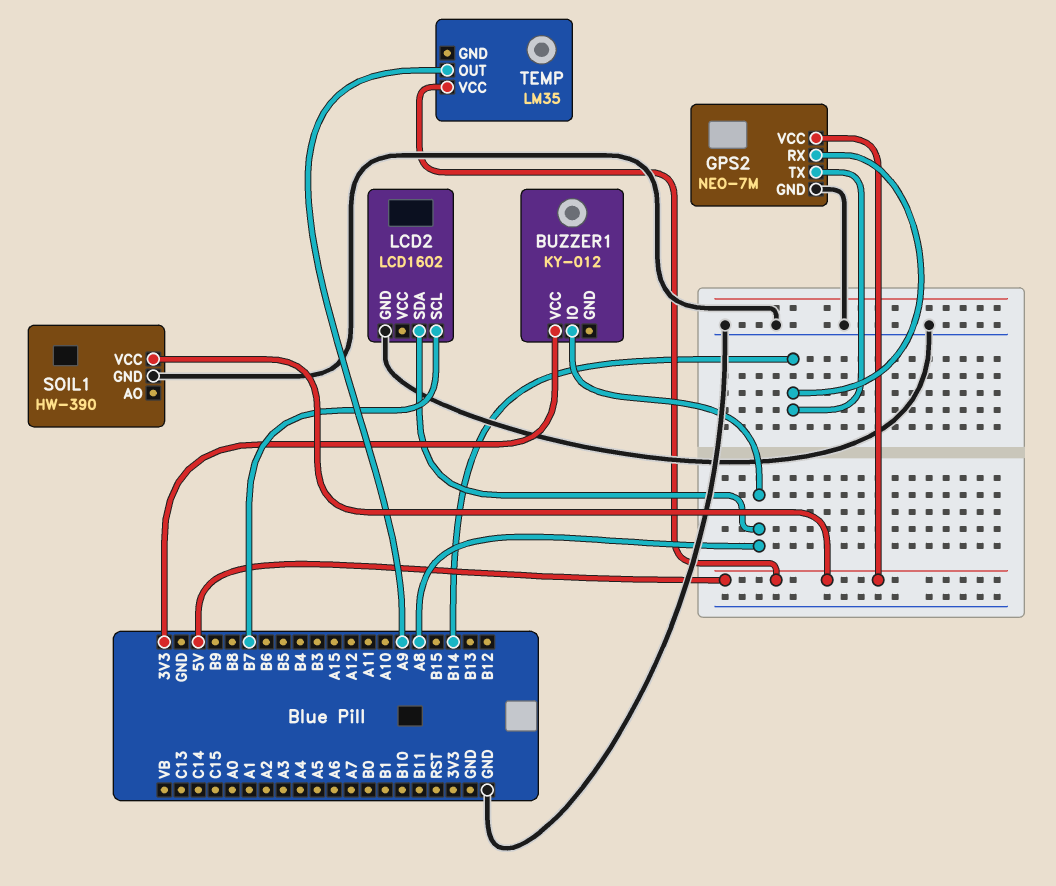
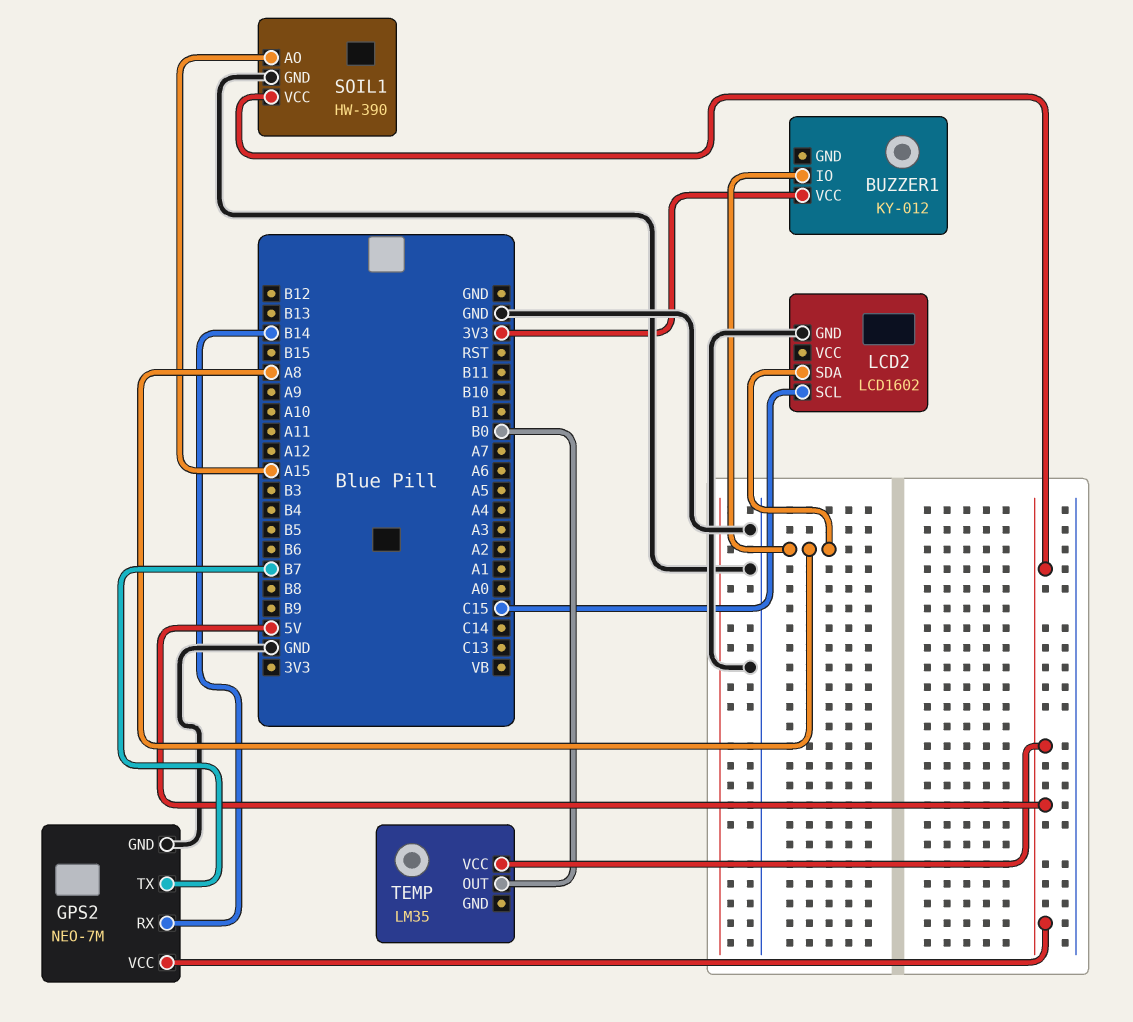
GPS2 pin TX: B14 -> B7
LCD2 pin SCL: B7 -> C15
SOIL1 pin AO: none -> A15
TEMP pin OUT: A9 -> B0

